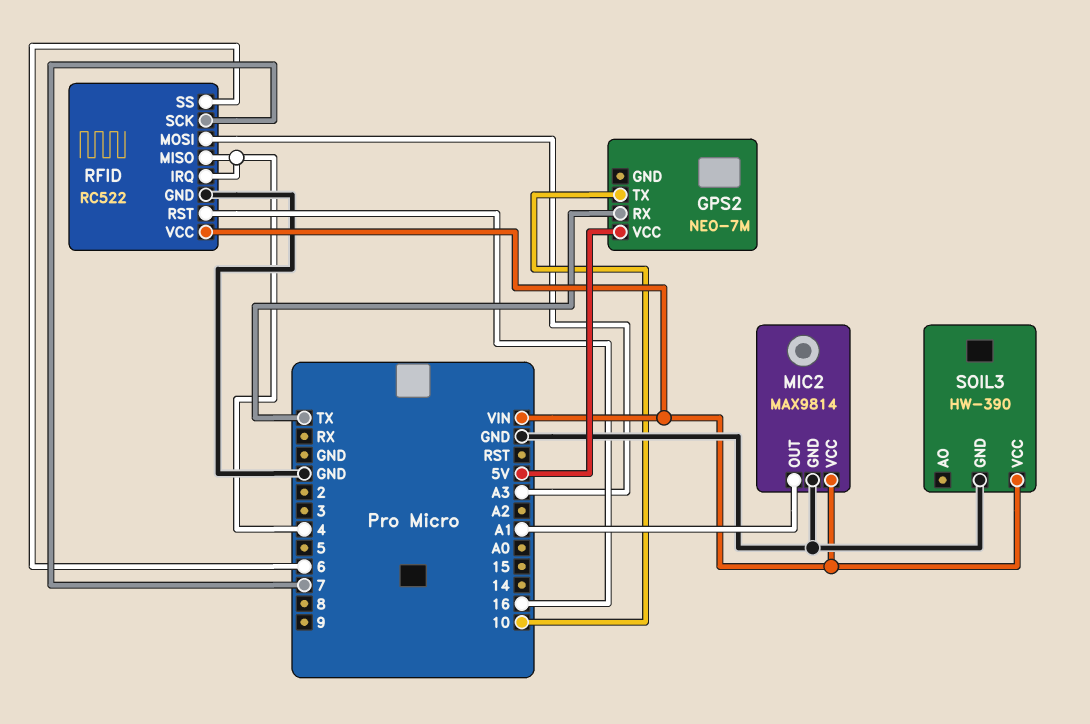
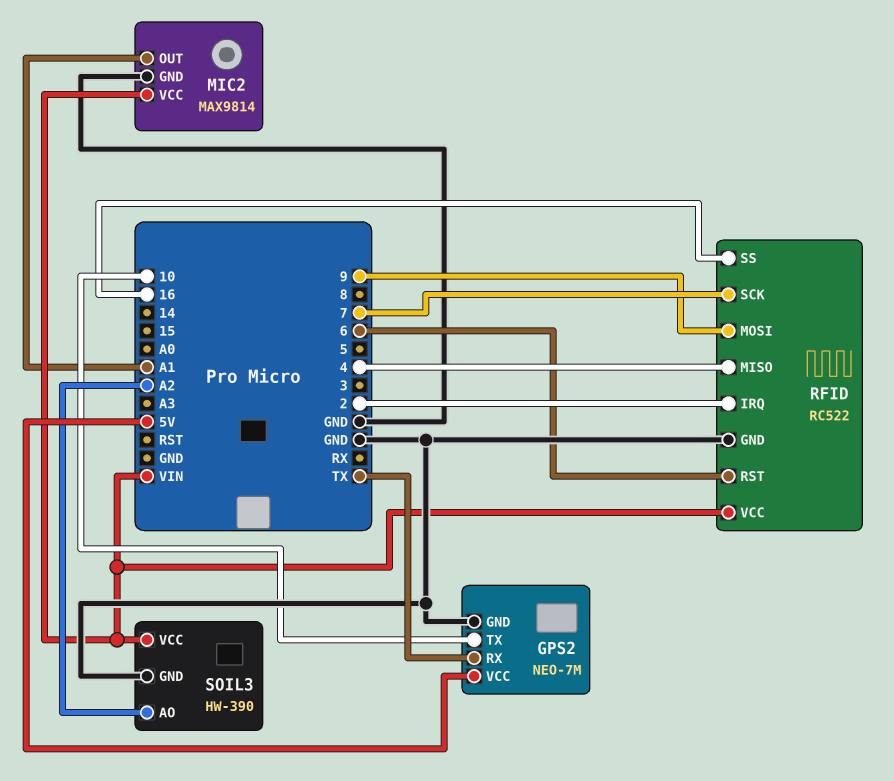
GPS2 pin GND: none -> GND
RFID pin IRQ: 4 -> 2
RFID pin MOSI: A3 -> 9
RFID pin RST: 16 -> 6
RFID pin SS: 6 -> 16
SOIL3 pin AO: none -> A2

